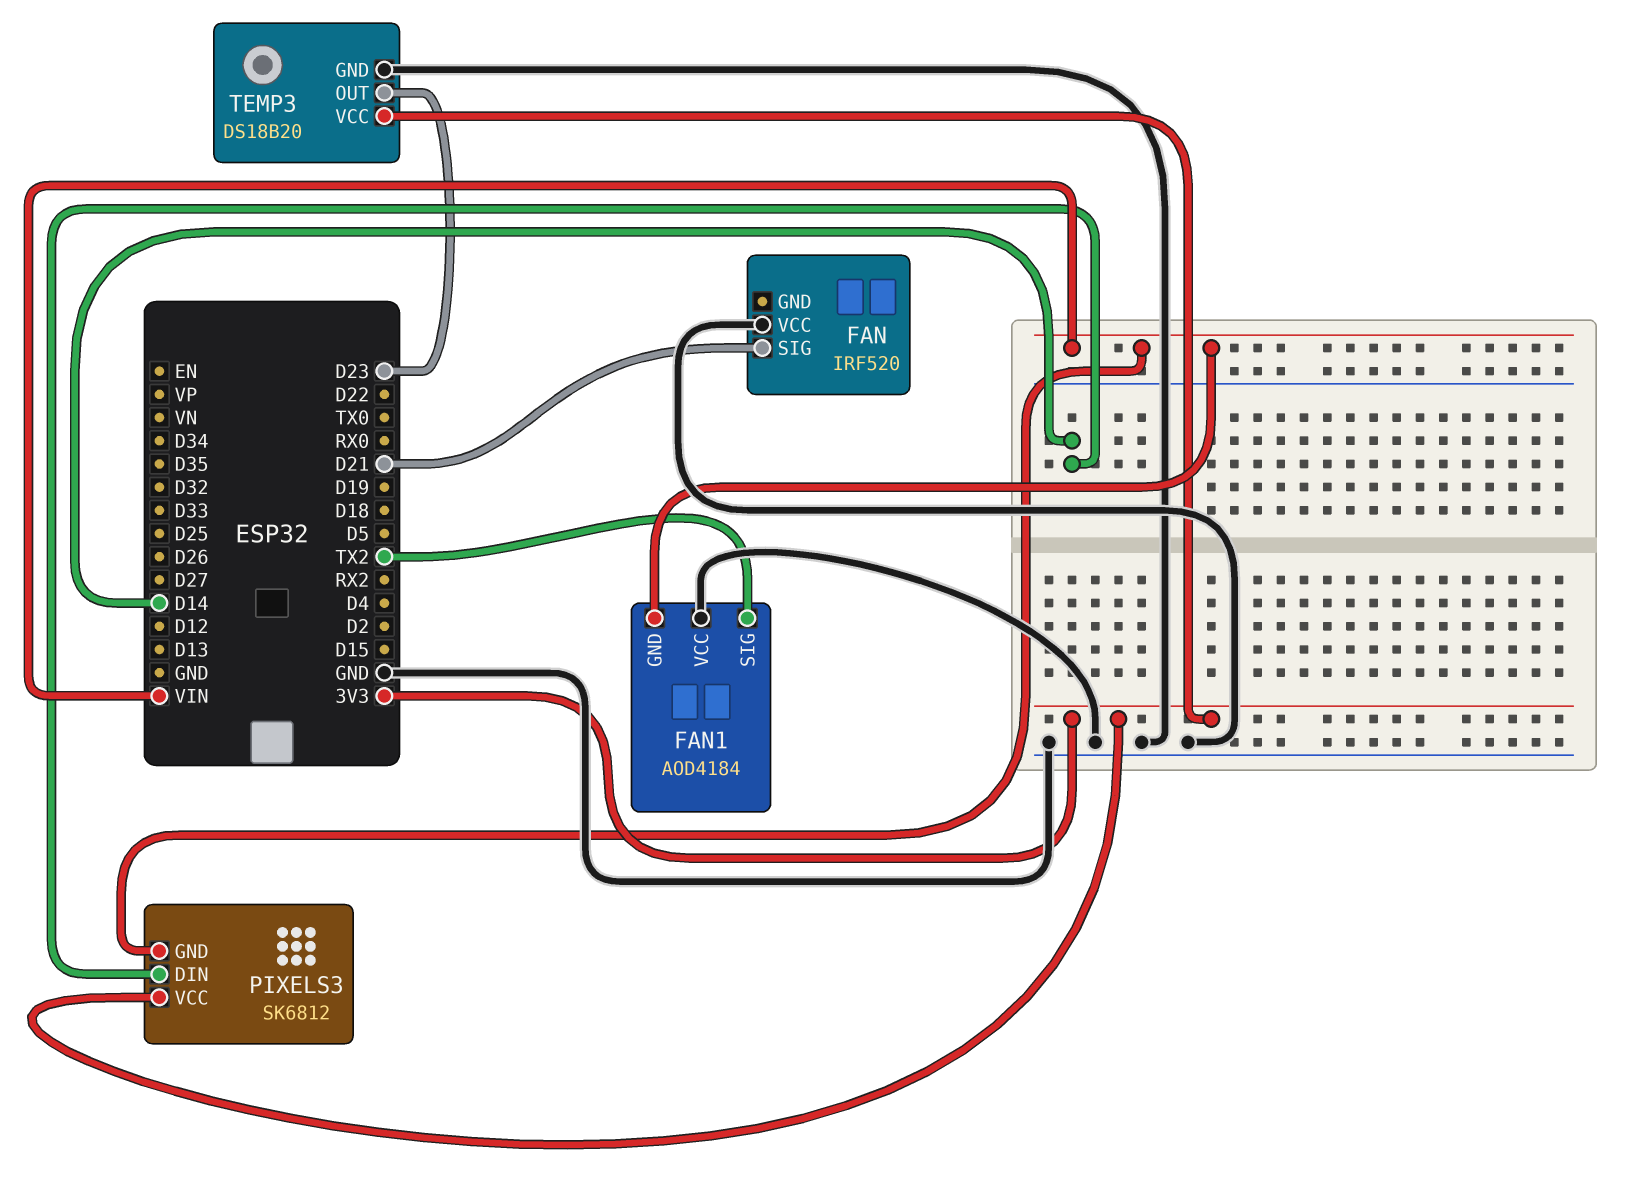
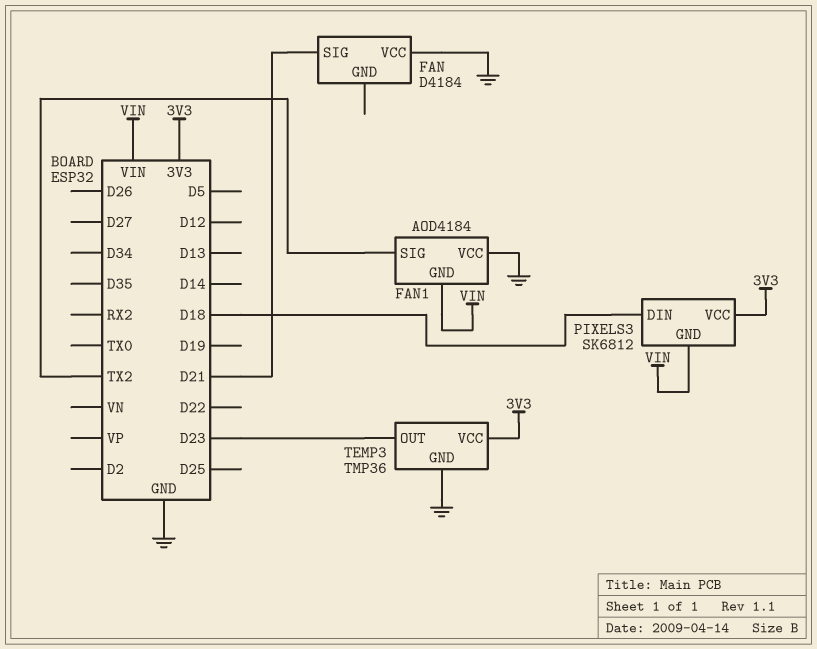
FAN: IRF520 -> D4184
PIXELS3 pin DIN: D14 -> D18
TEMP3: DS18B20 -> TMP36

